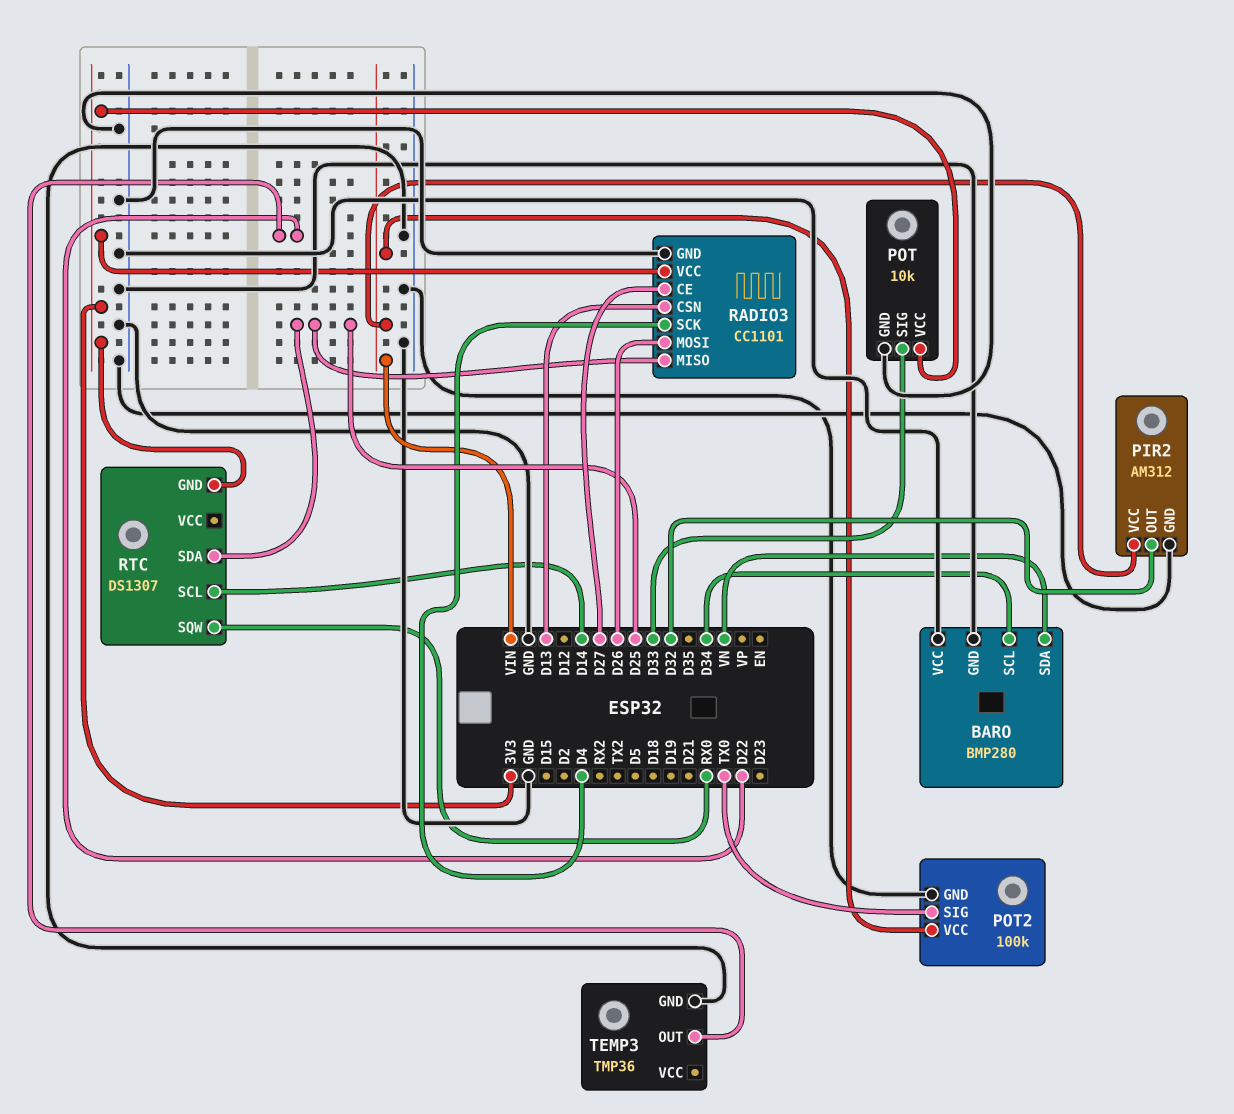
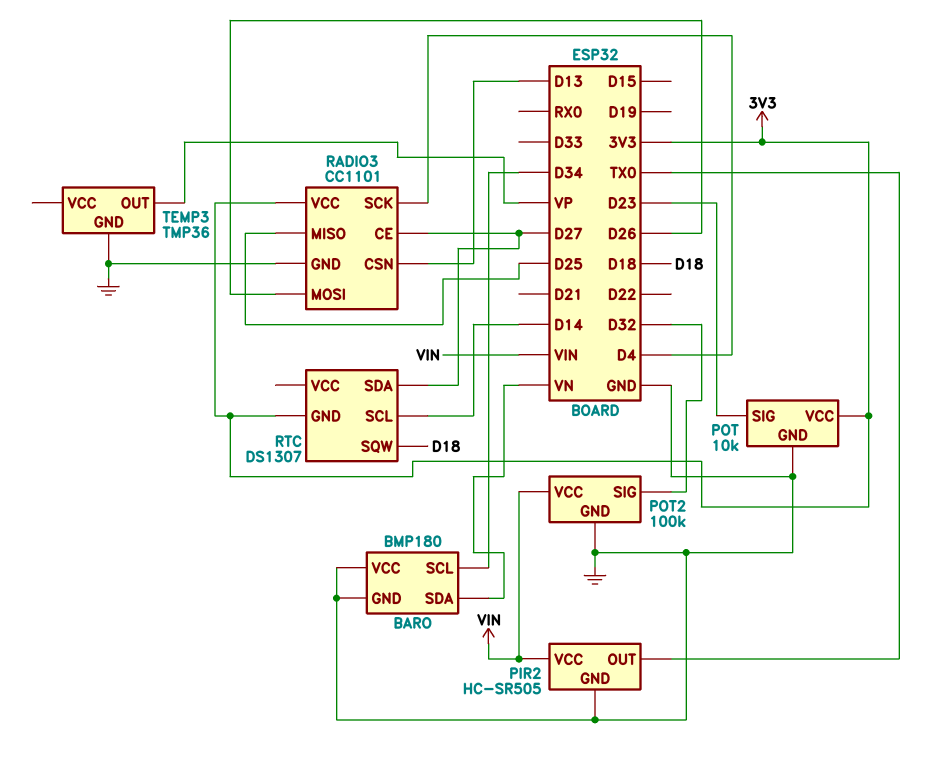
BARO: BMP280 -> BMP180
PIR2: AM312 -> HC-SR505
PIR2 pin OUT: D32 -> TX0
POT pin SIG: D33 -> D23
POT2 pin SIG: TX0 -> D32
RTC pin SDA: D25 -> D27
RTC pin SQW: RX0 -> D18
TEMP3 pin OUT: D22 -> VP

